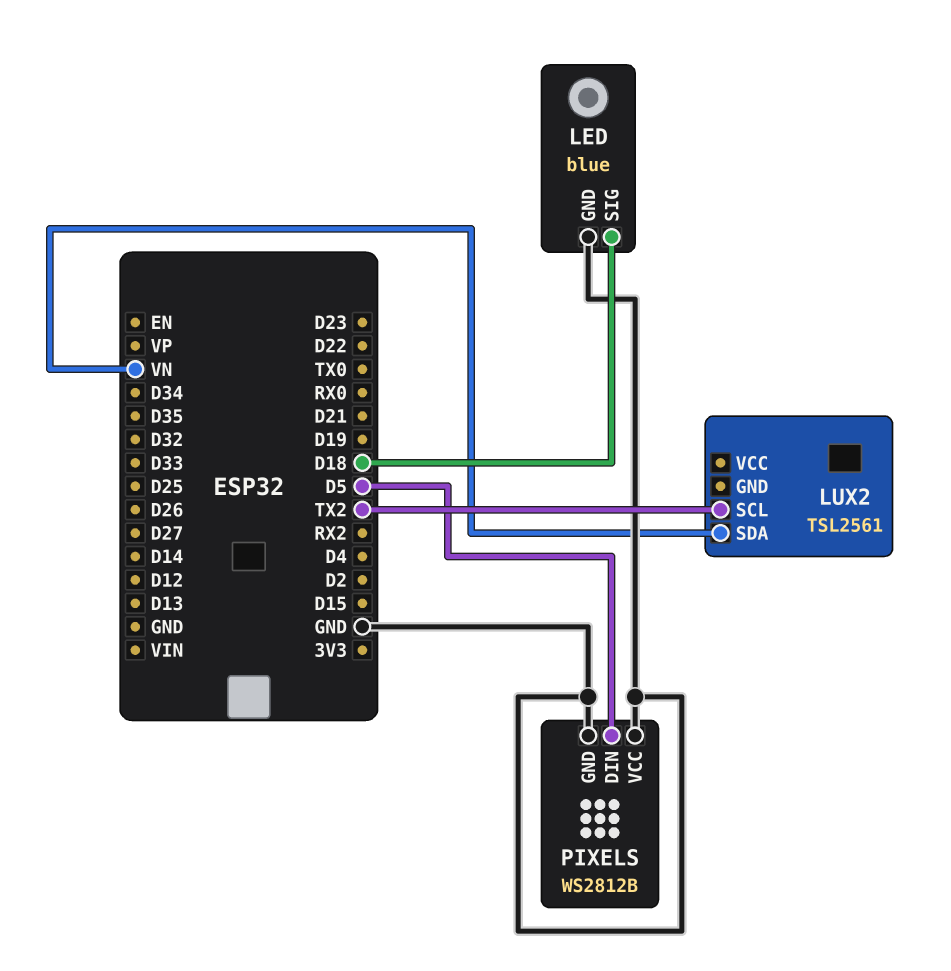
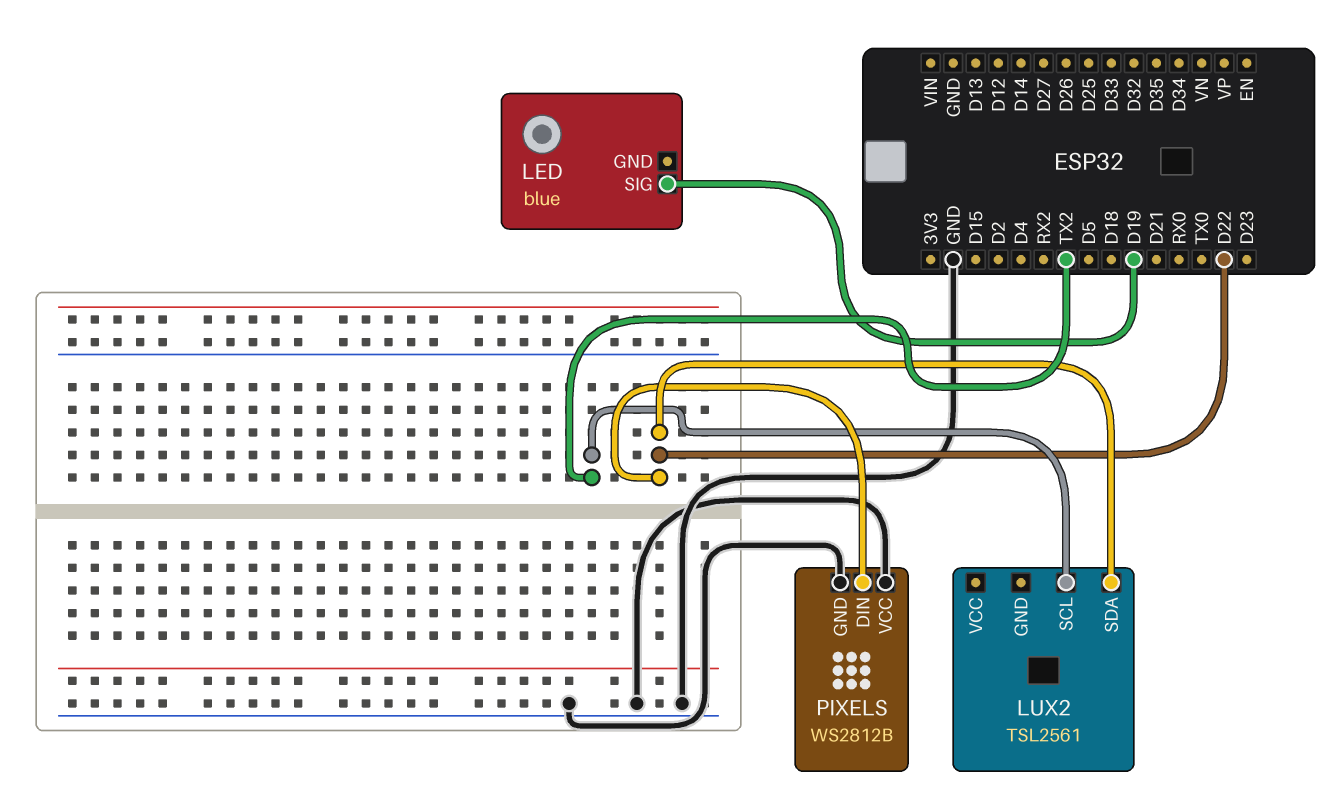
LED pin GND: GND -> none
LED pin SIG: D18 -> D19
LUX2 pin SDA: VN -> D22
PIXELS pin DIN: D5 -> D22

